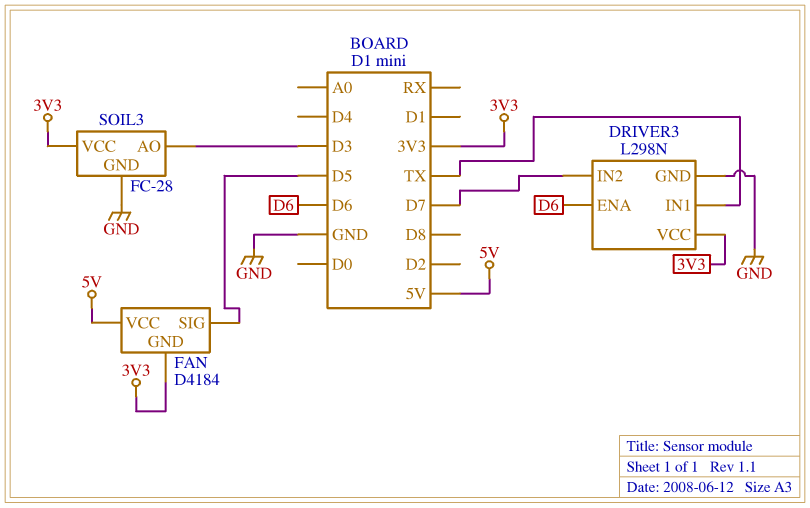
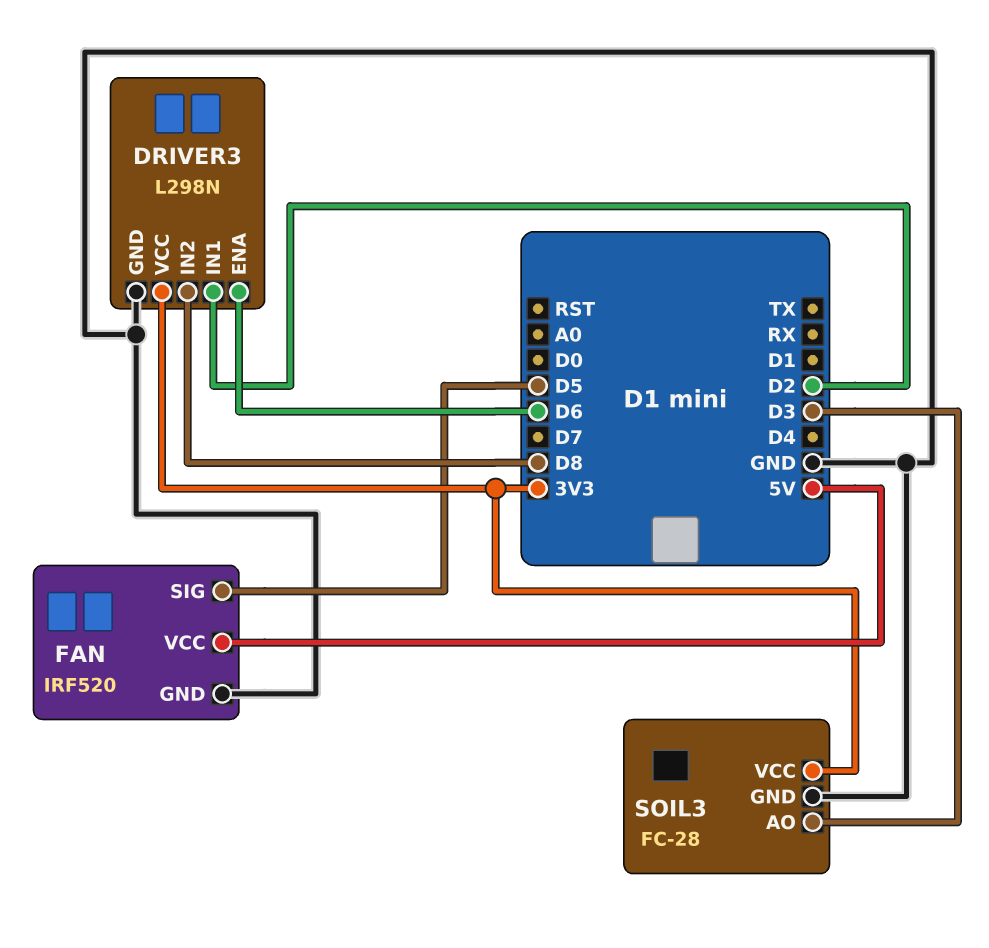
DRIVER3 pin IN1: TX -> D2
DRIVER3 pin IN2: D7 -> D8
FAN: D4184 -> IRF520
FAN pin GND: 3V3 -> GND

